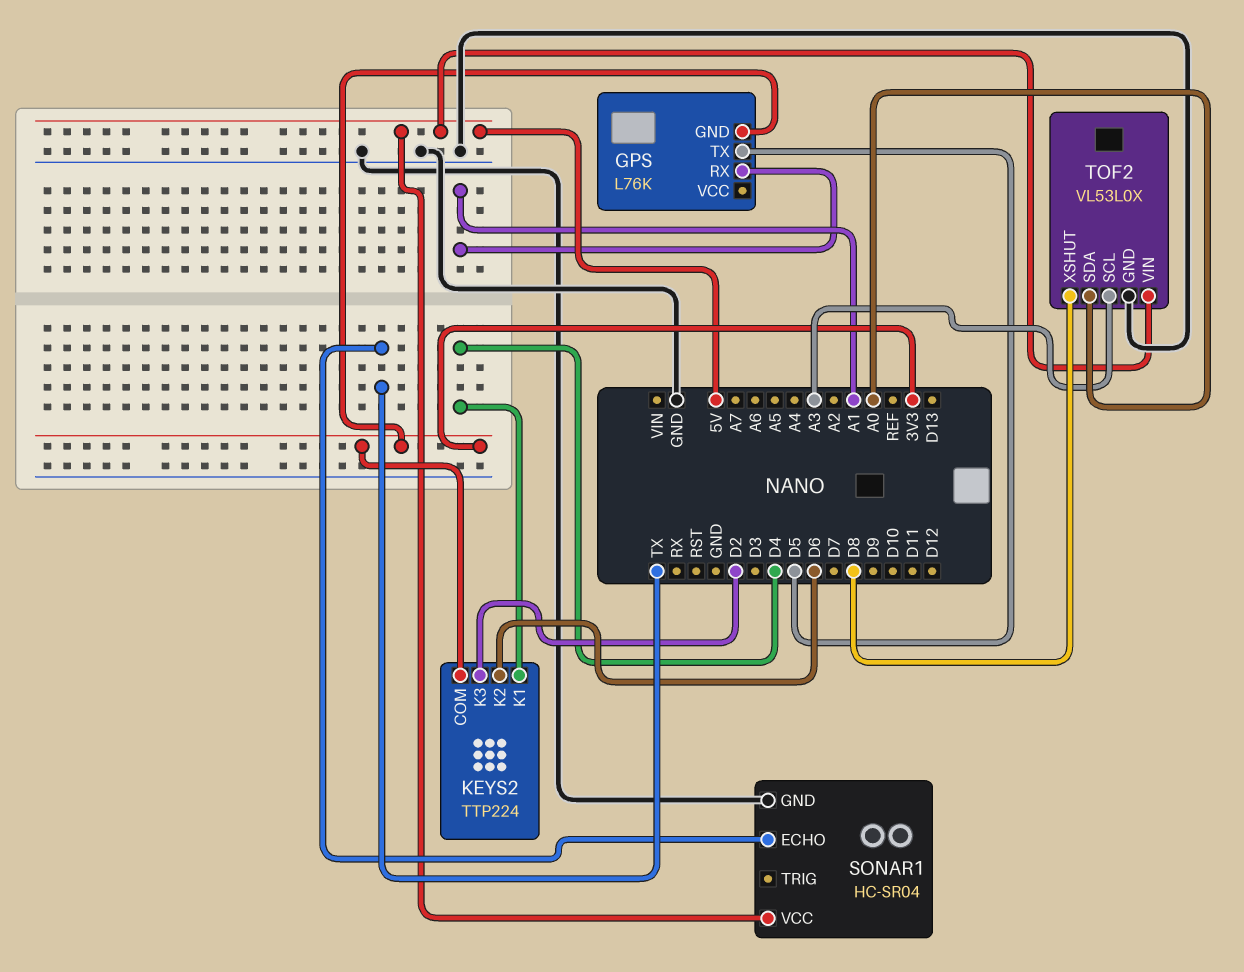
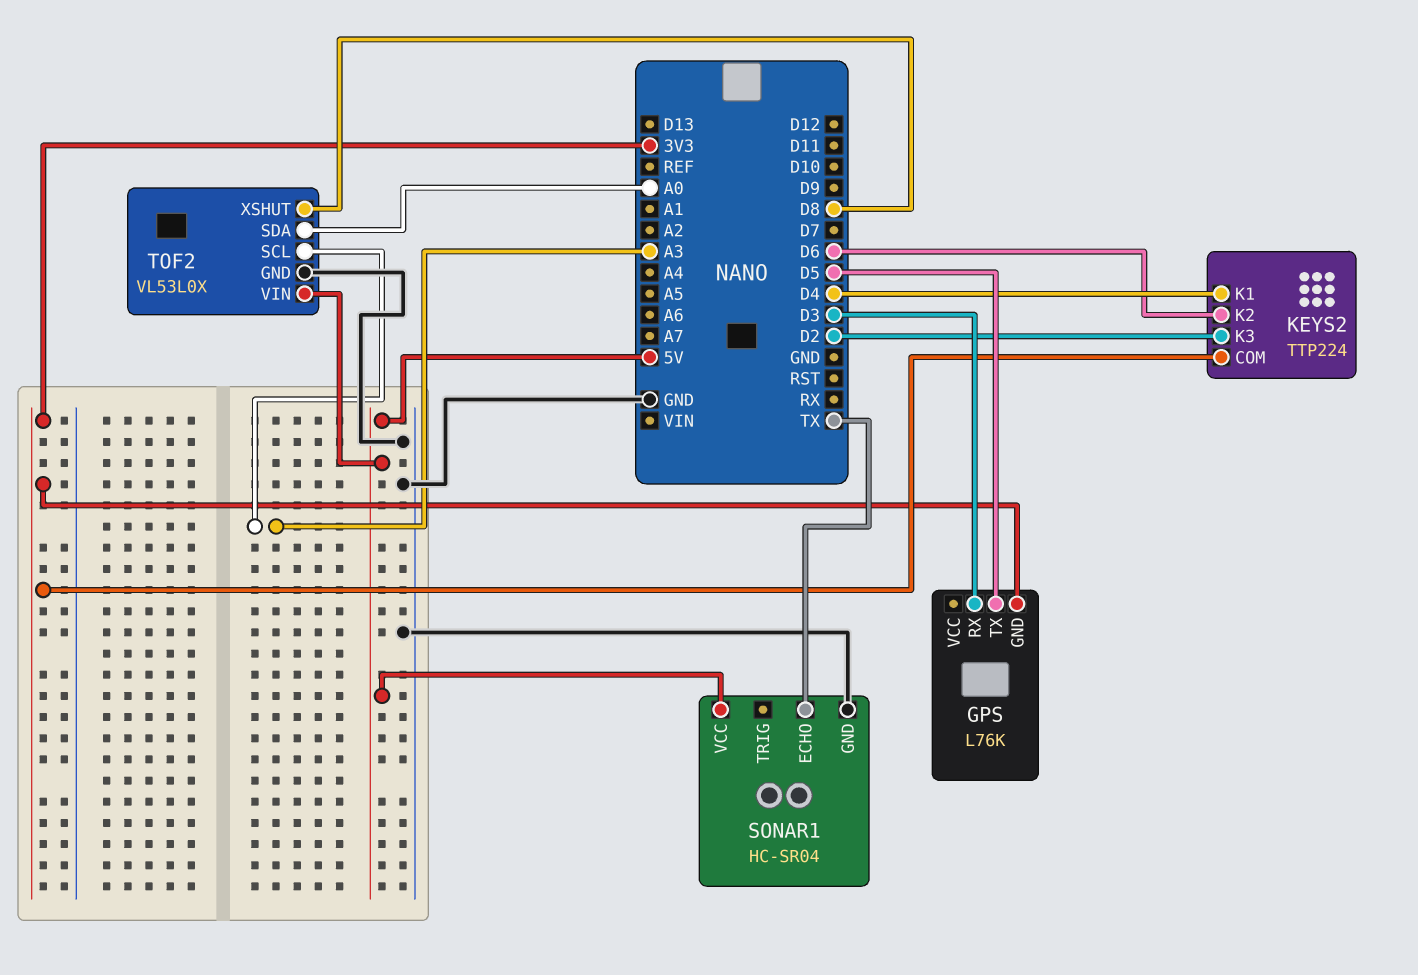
GPS pin RX: A1 -> D3

